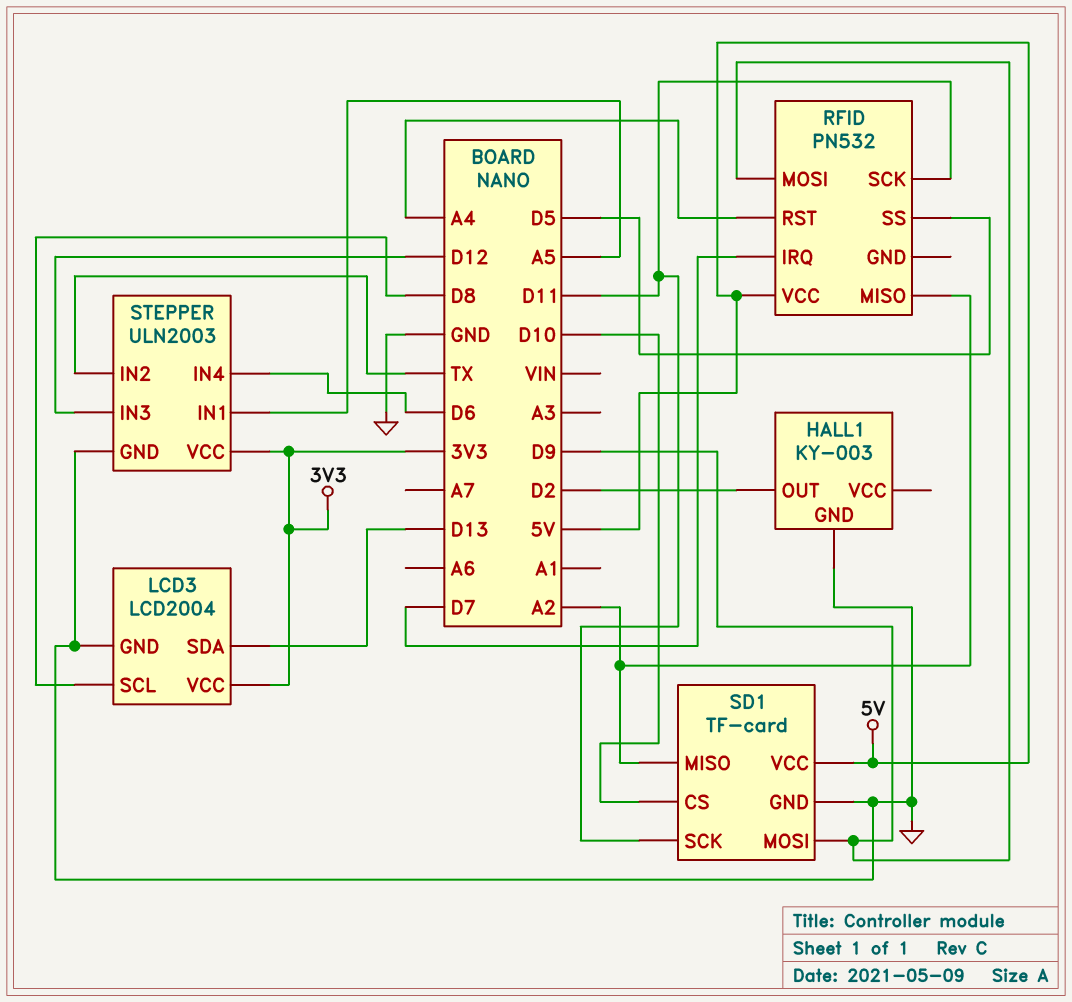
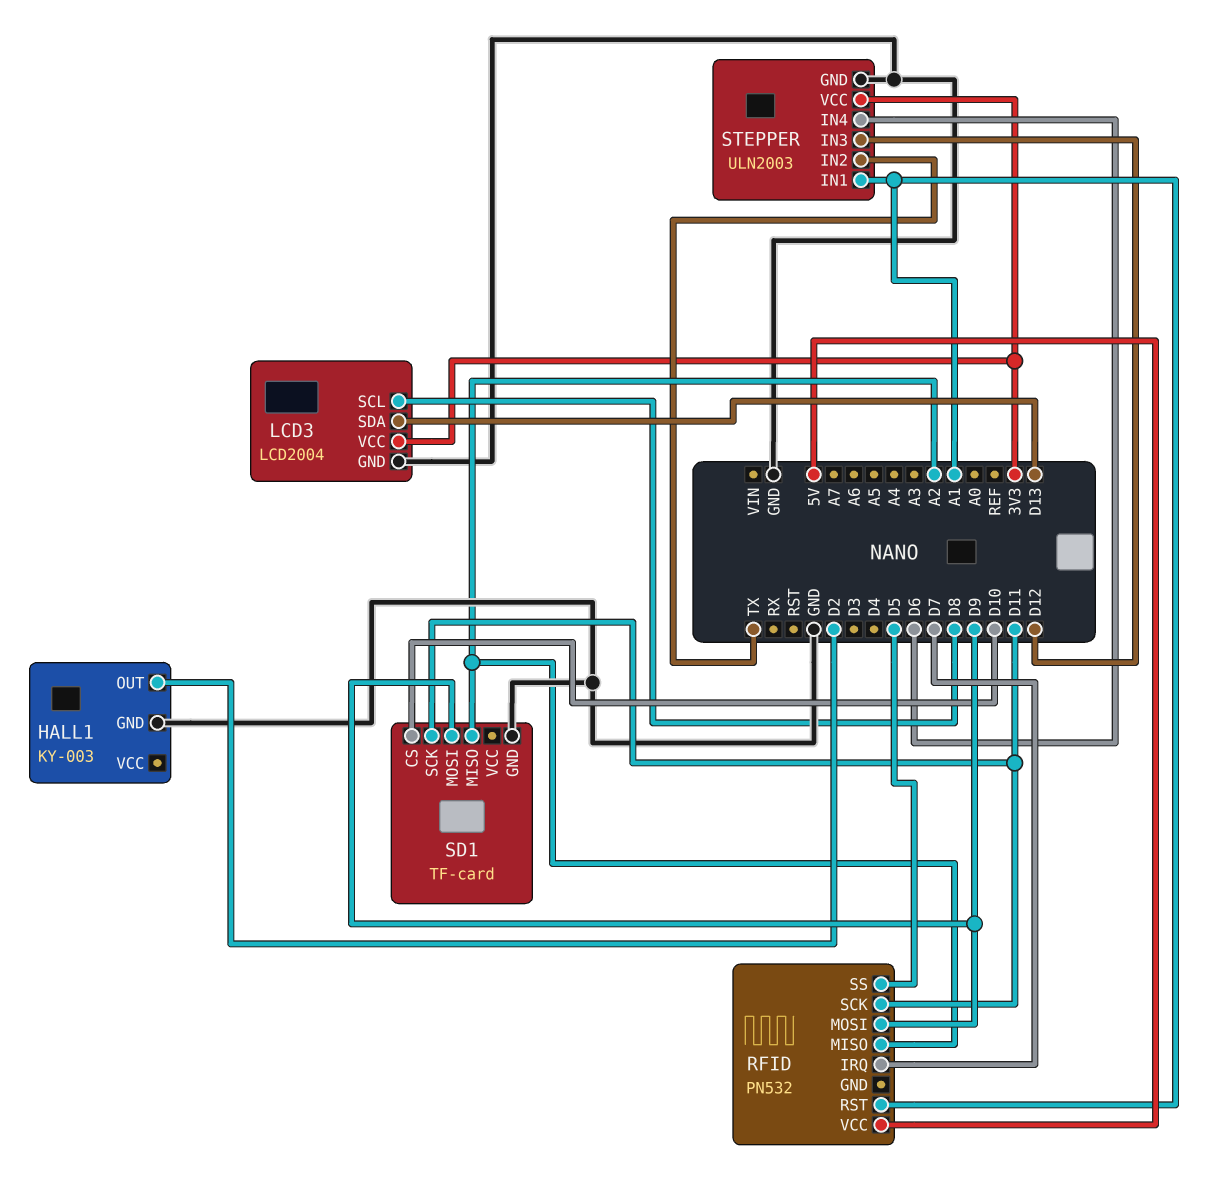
RFID pin RST: A4 -> A1
SD1 pin VCC: 5V -> none
STEPPER pin IN1: A5 -> A1

